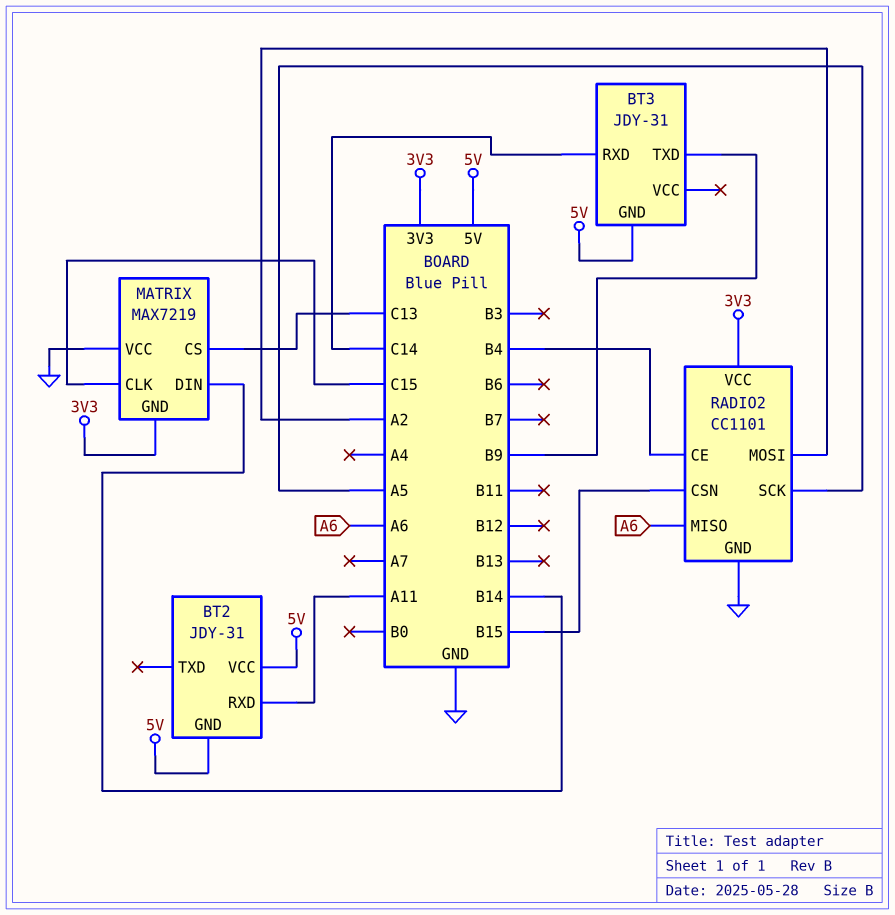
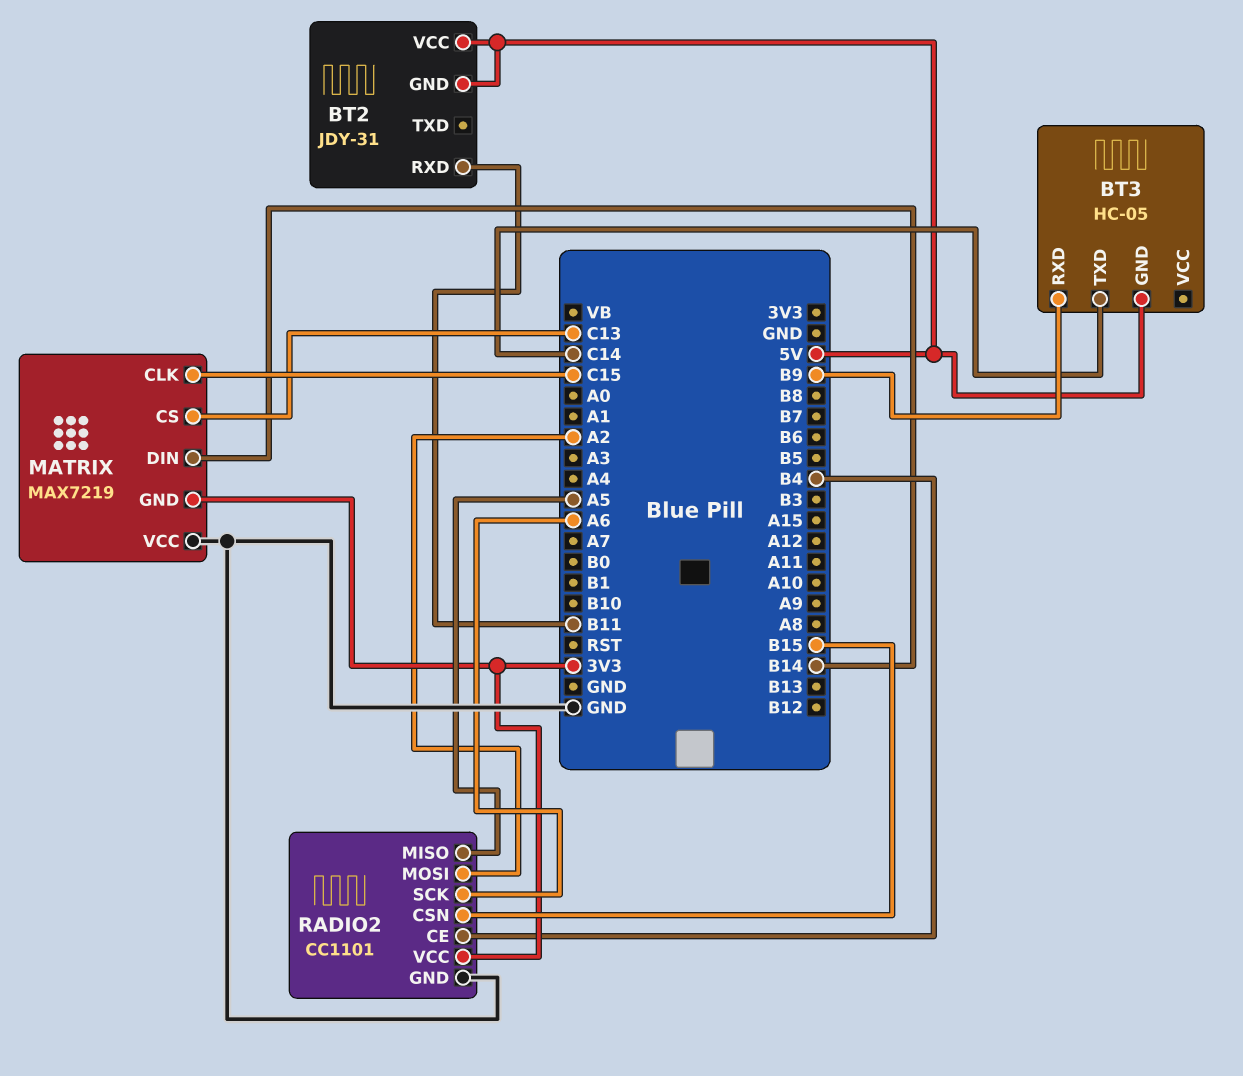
BT2 pin RXD: A11 -> B11
BT3: JDY-31 -> HC-05
BT3 pin RXD: C14 -> B9
BT3 pin TXD: B9 -> C14
RADIO2 pin MISO: A6 -> A5
RADIO2 pin SCK: A5 -> A6

